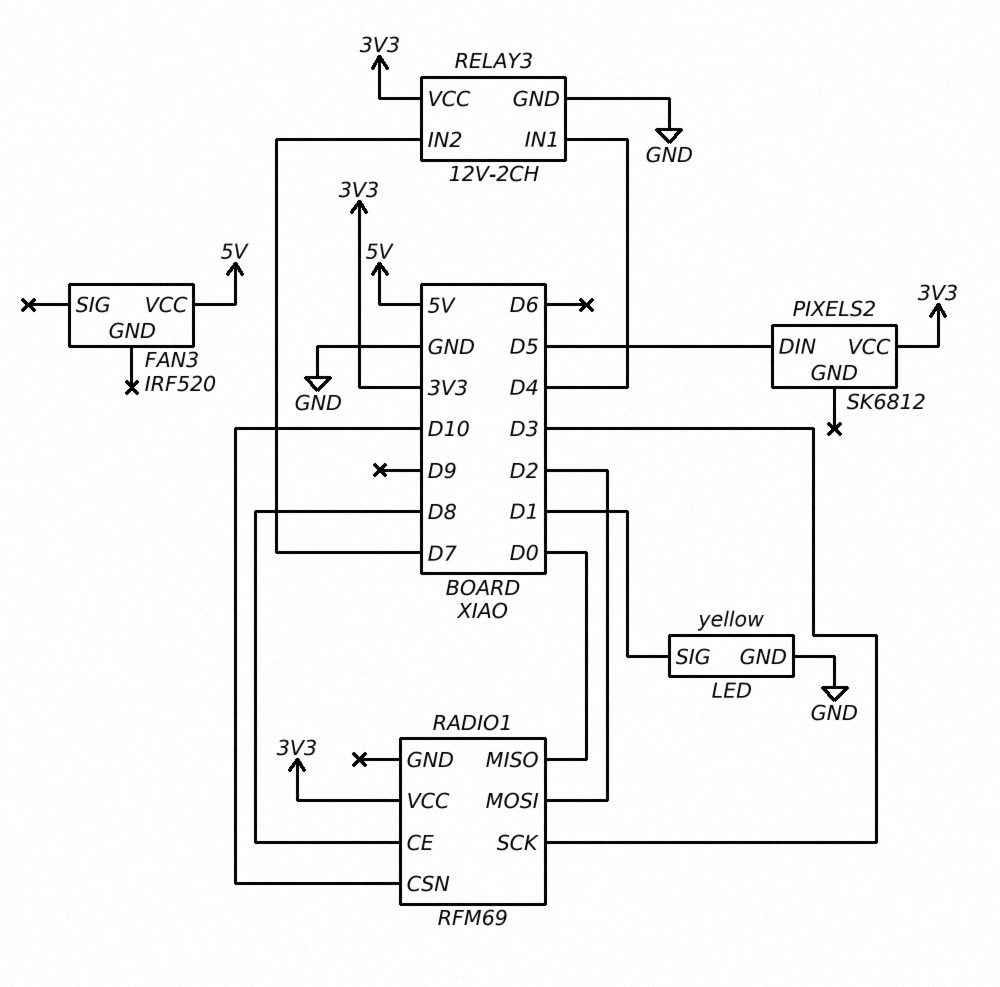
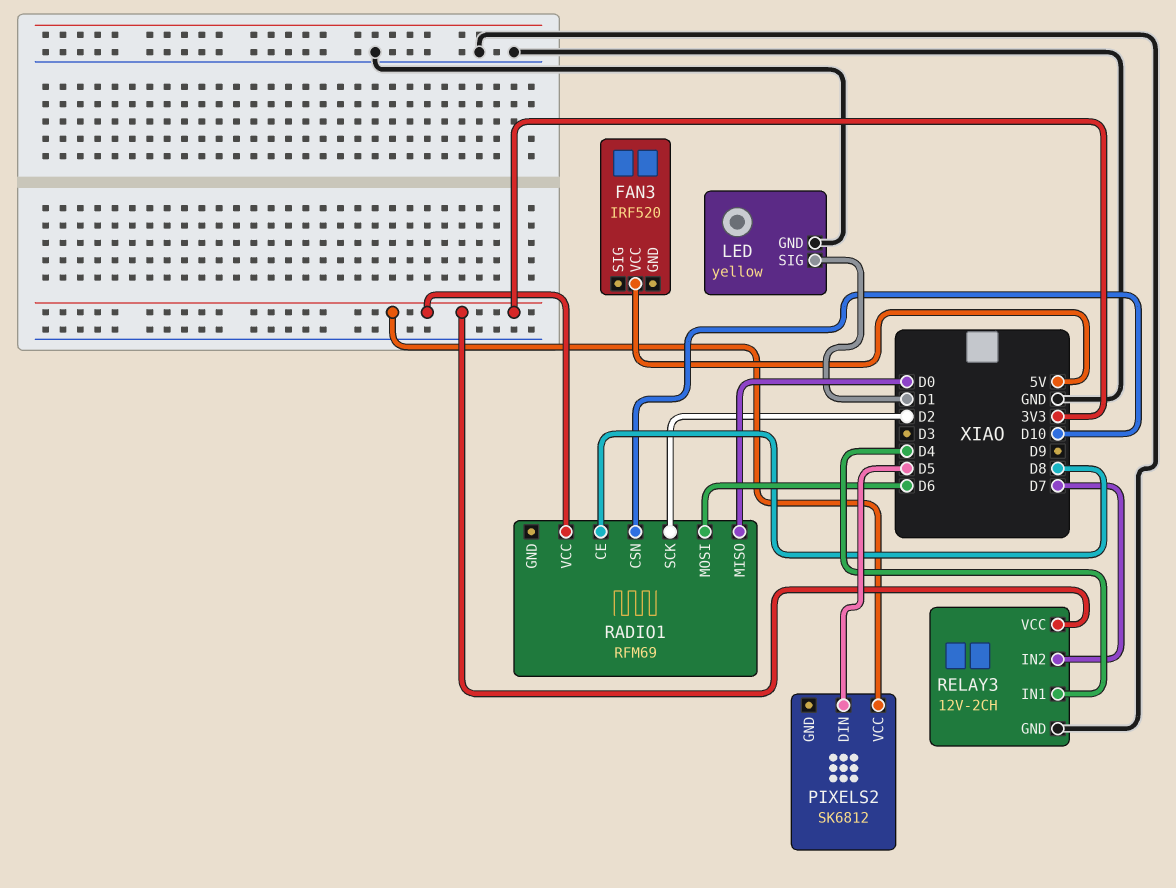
RADIO1 pin MOSI: D2 -> D6
RADIO1 pin SCK: D3 -> D2

